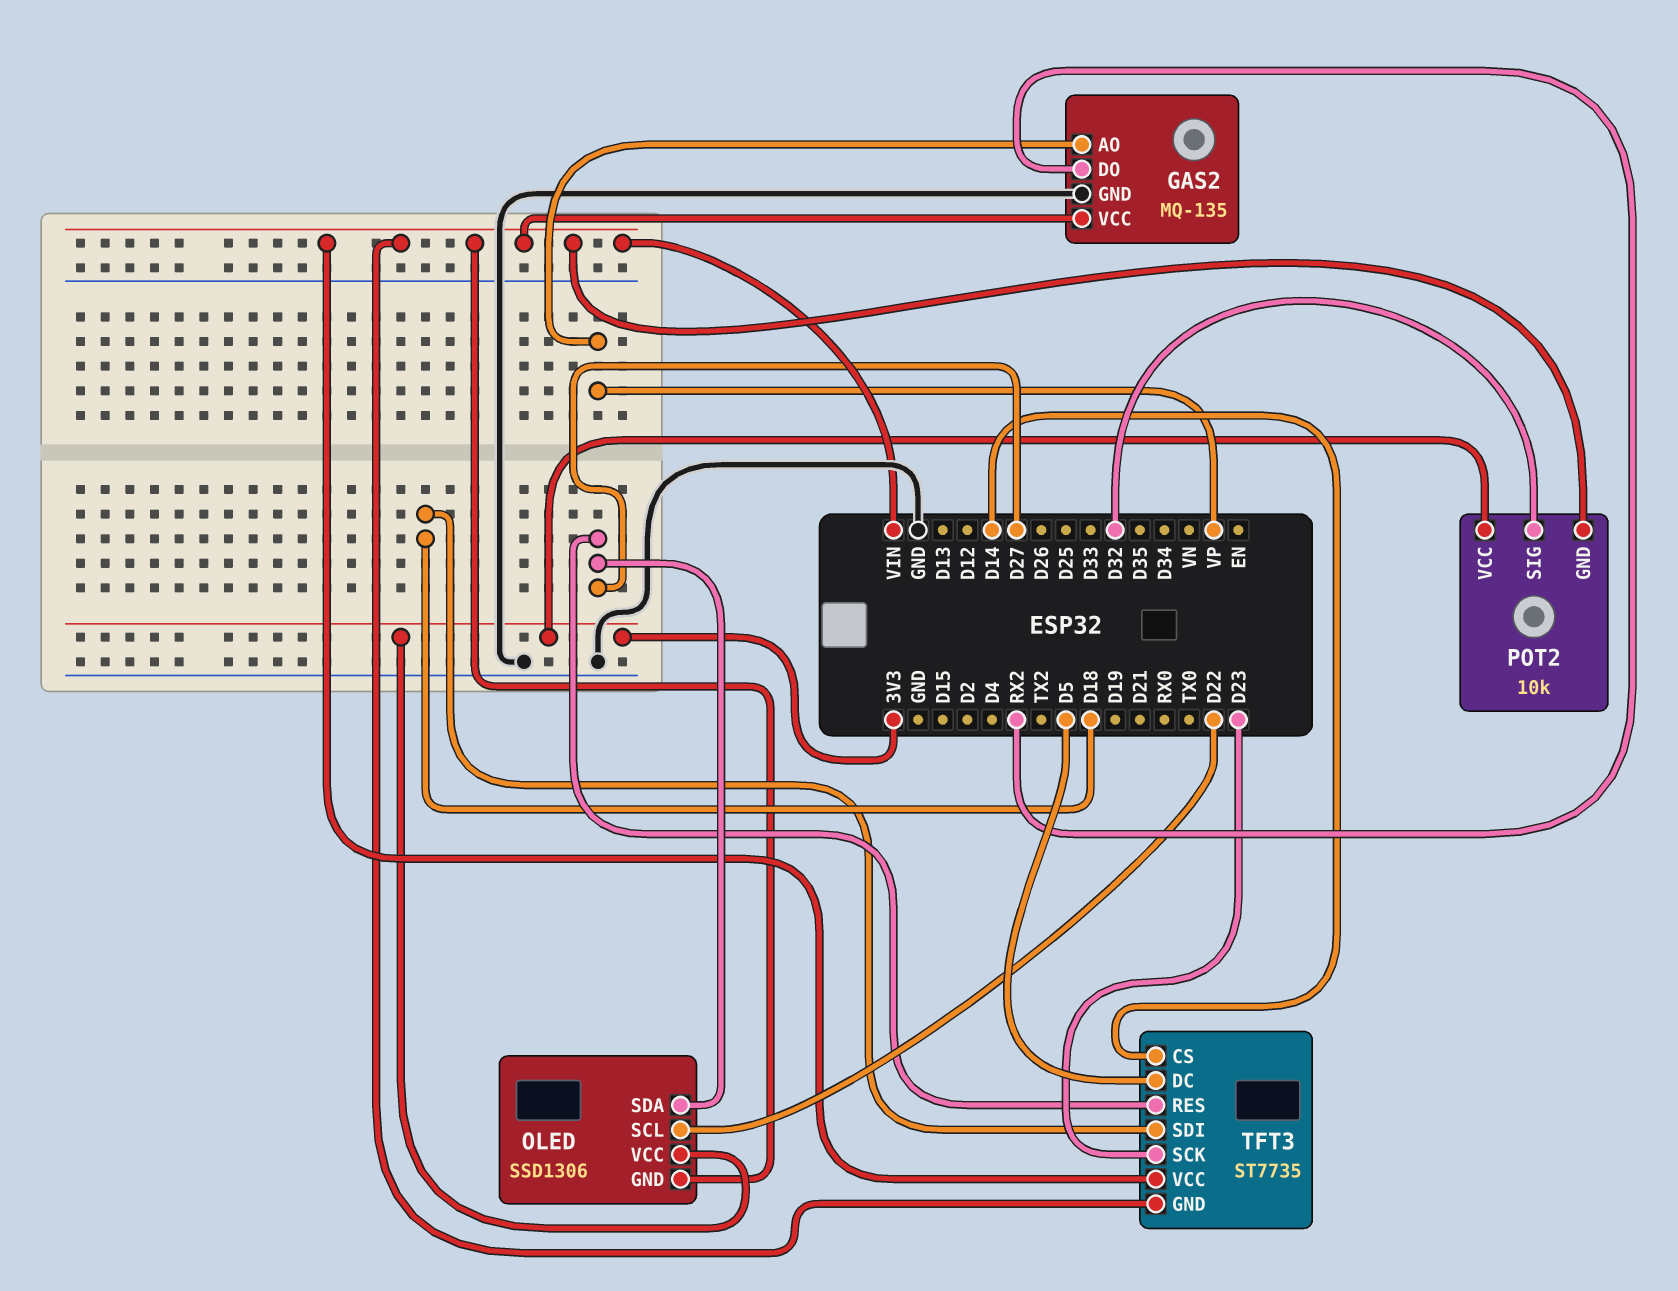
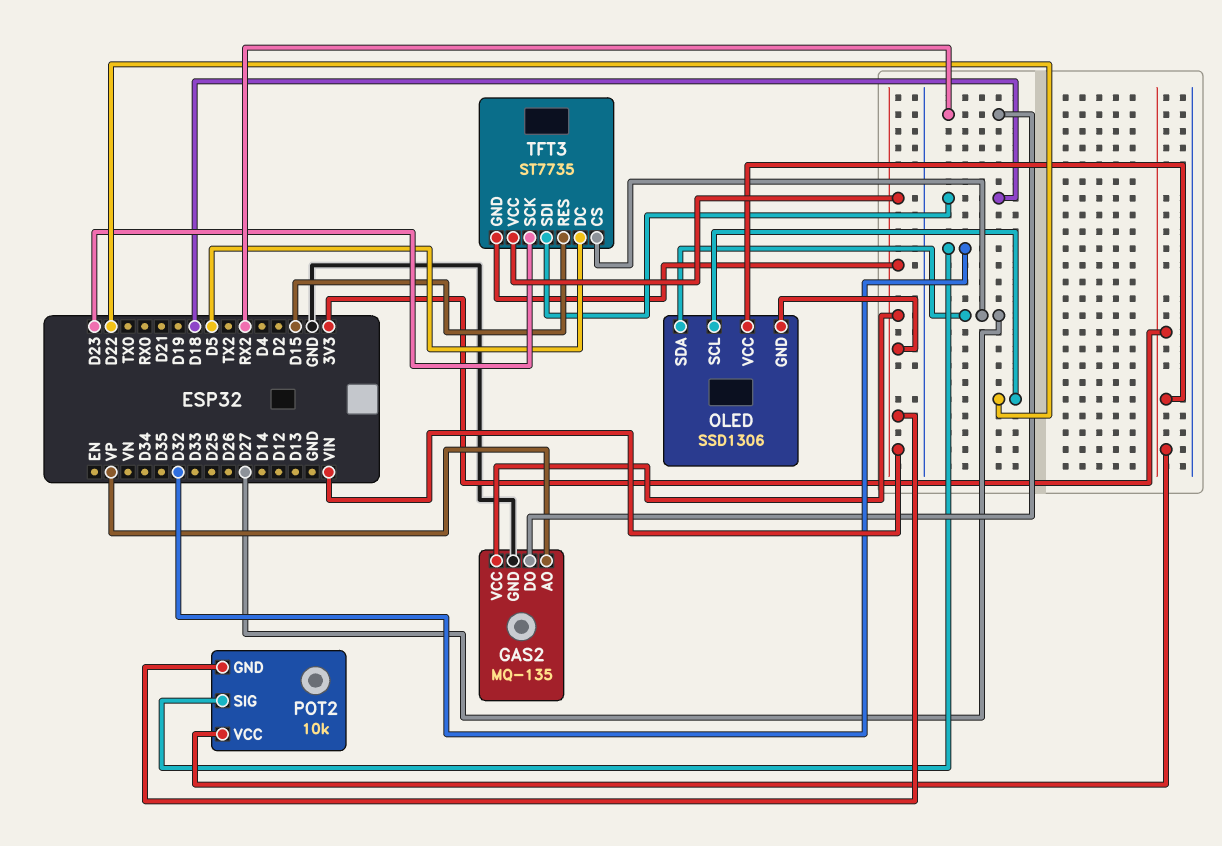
TFT3 pin CS: D14 -> D27
TFT3 pin RES: D27 -> D15

